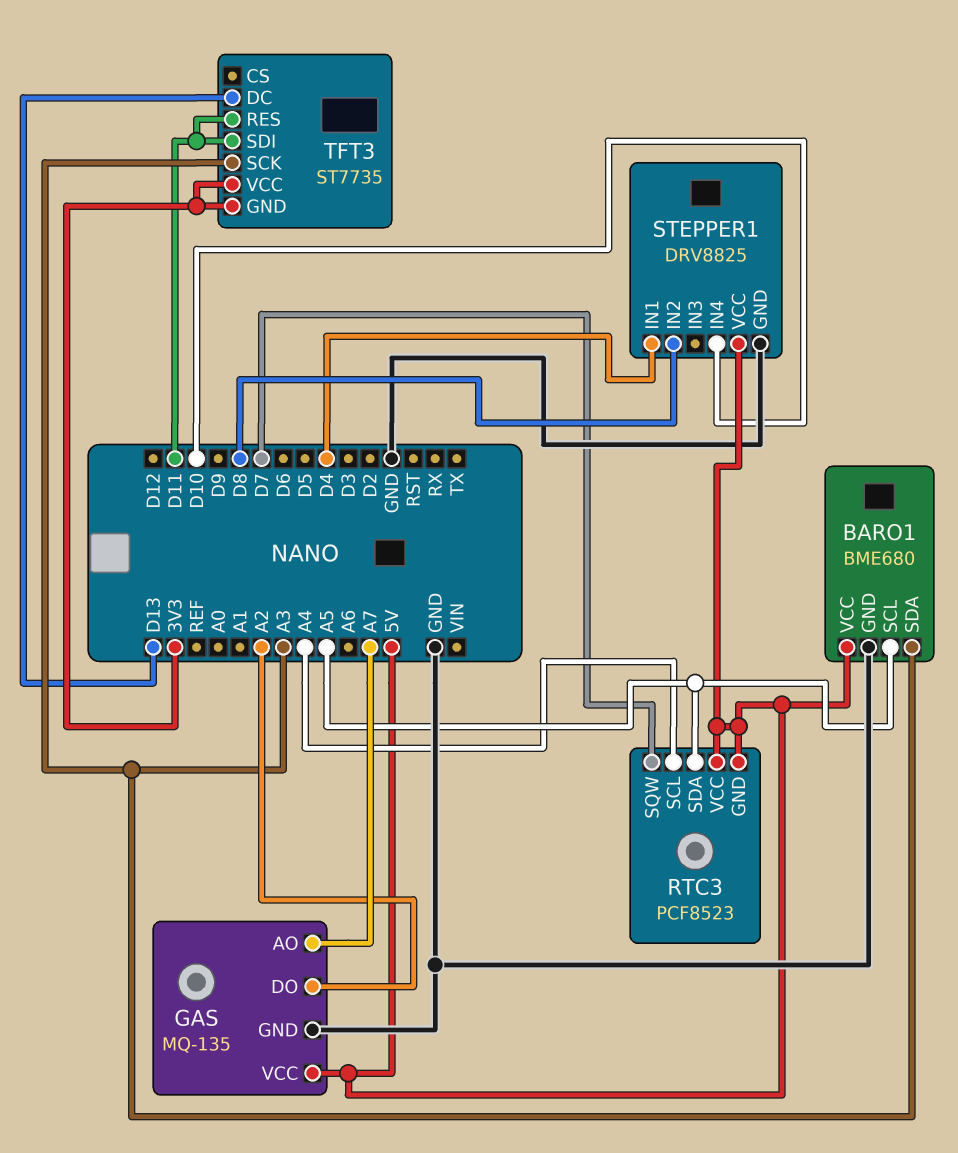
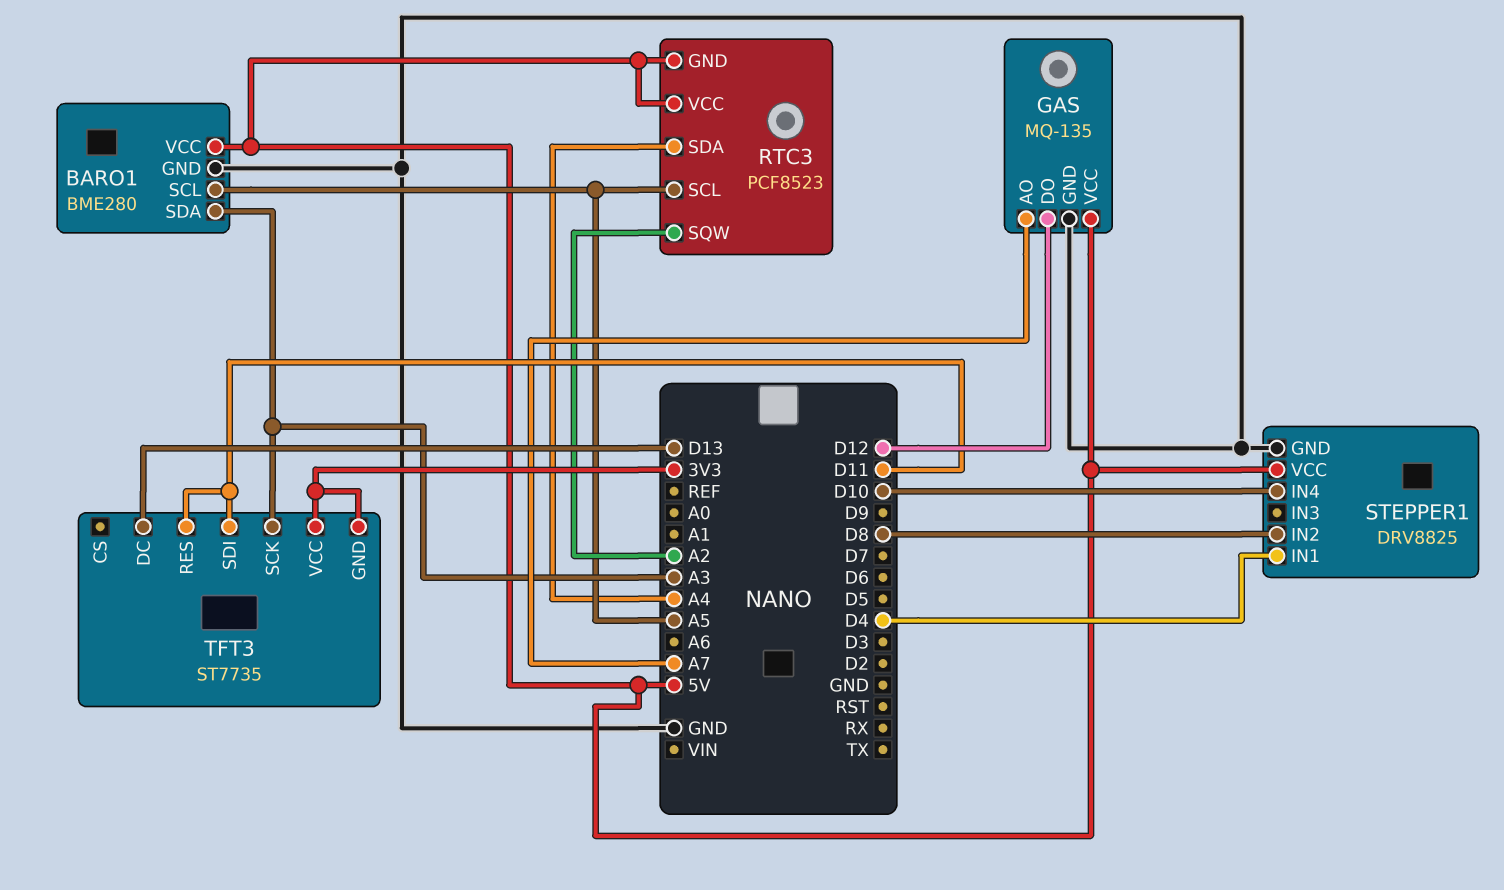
BARO1: BME680 -> BME280
GAS pin DO: A2 -> D12
RTC3 pin SCL: A4 -> A5
RTC3 pin SDA: A5 -> A4
RTC3 pin SQW: D7 -> A2

